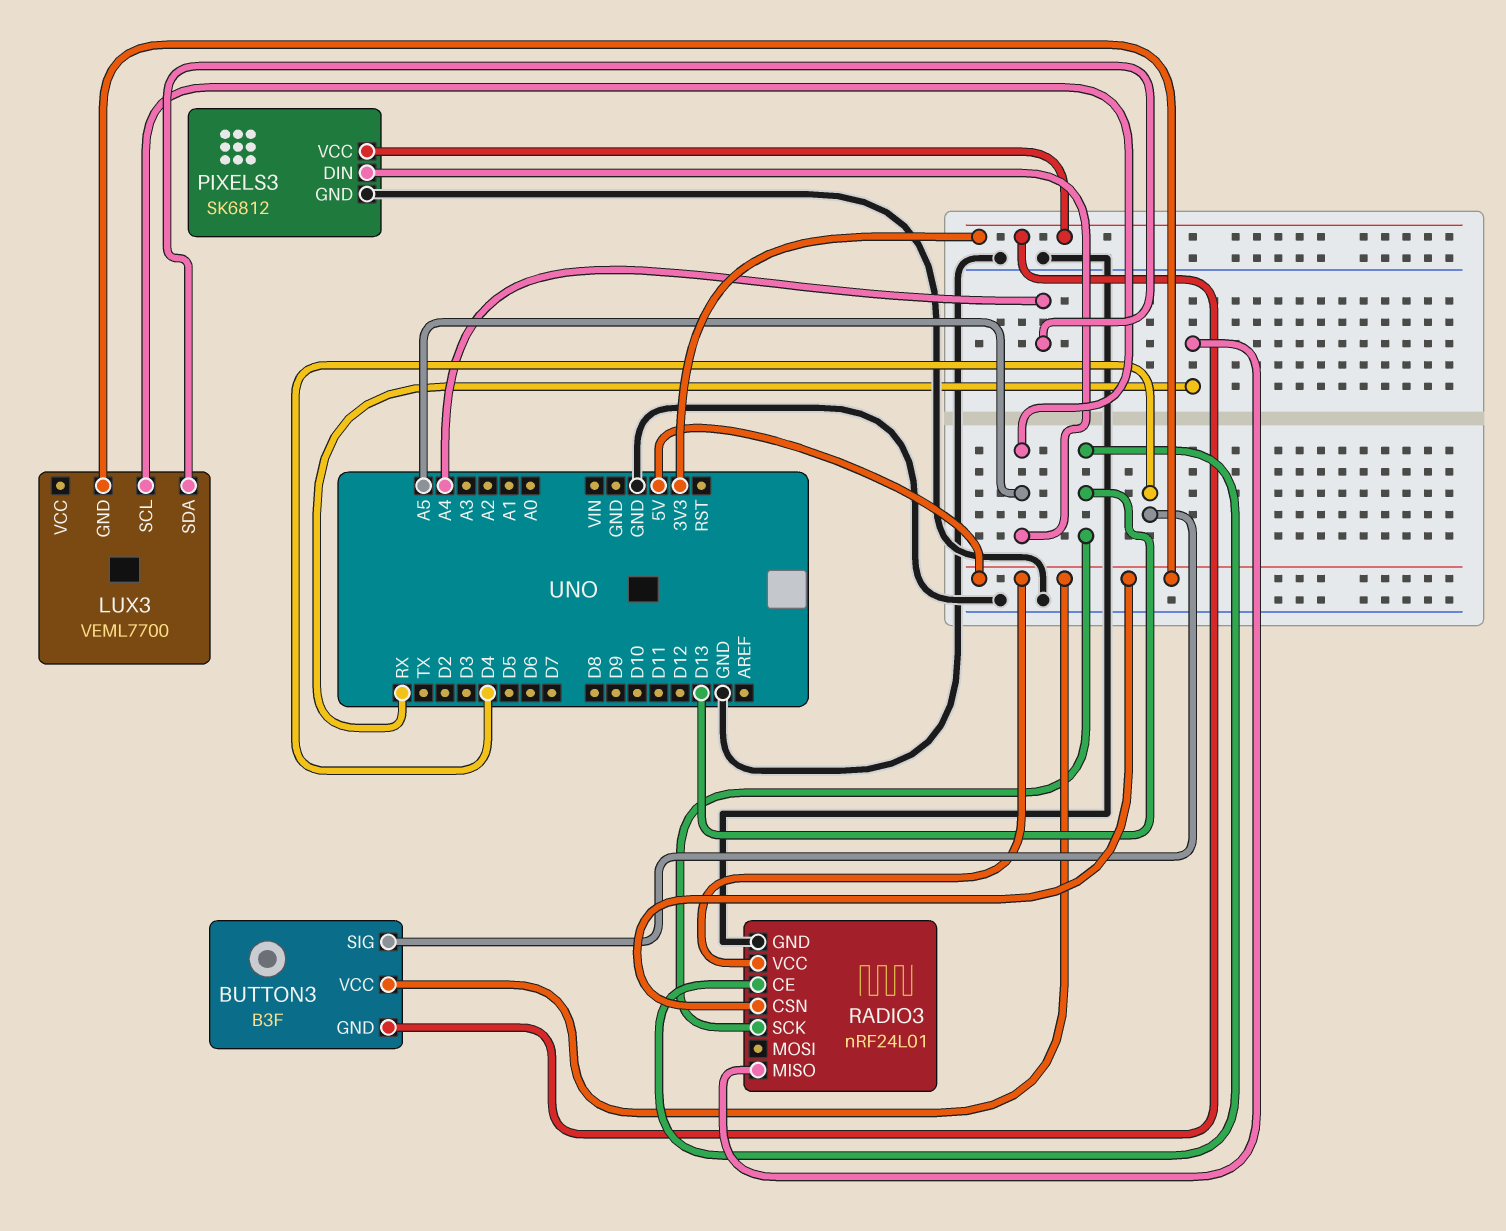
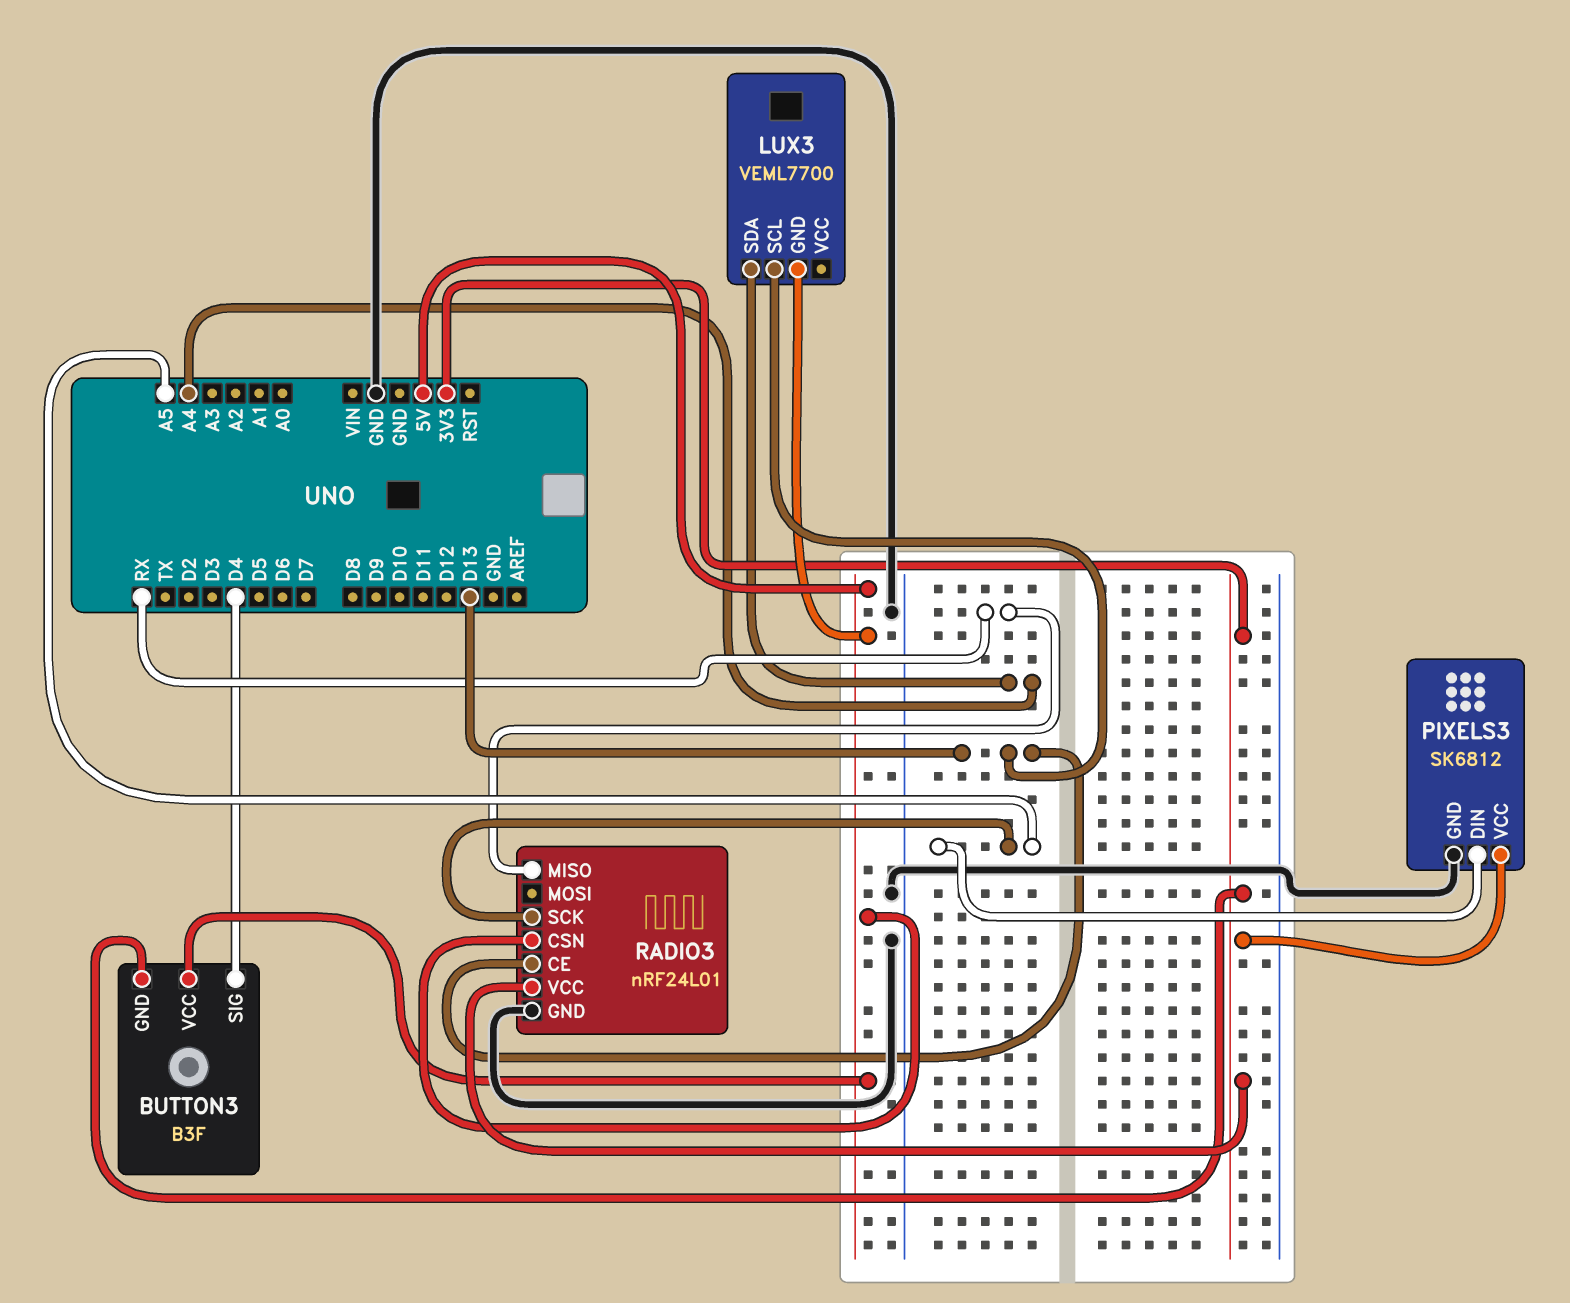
LUX3 pin SCL: A5 -> D13
RADIO3 pin SCK: D13 -> A5
RADIO3 pin VCC: 5V -> 3V3

